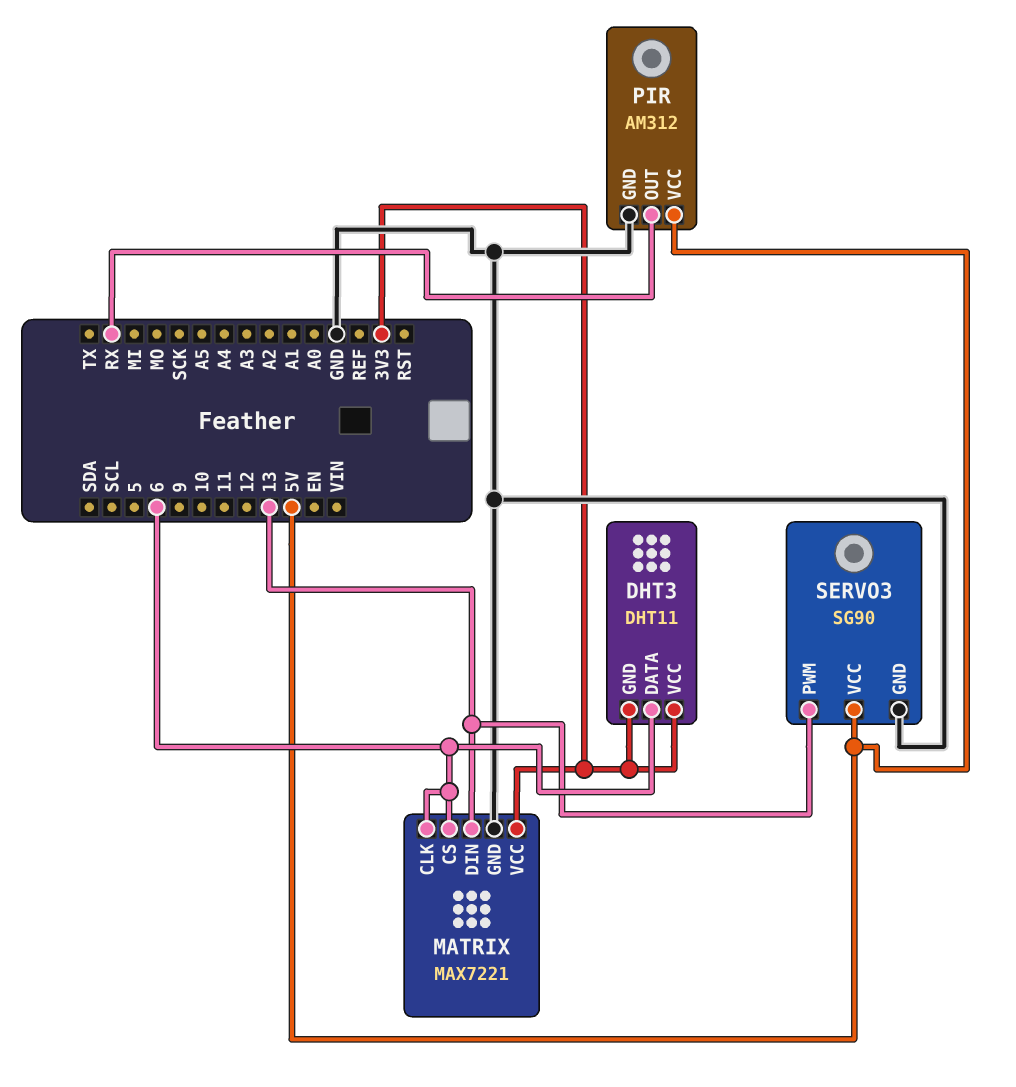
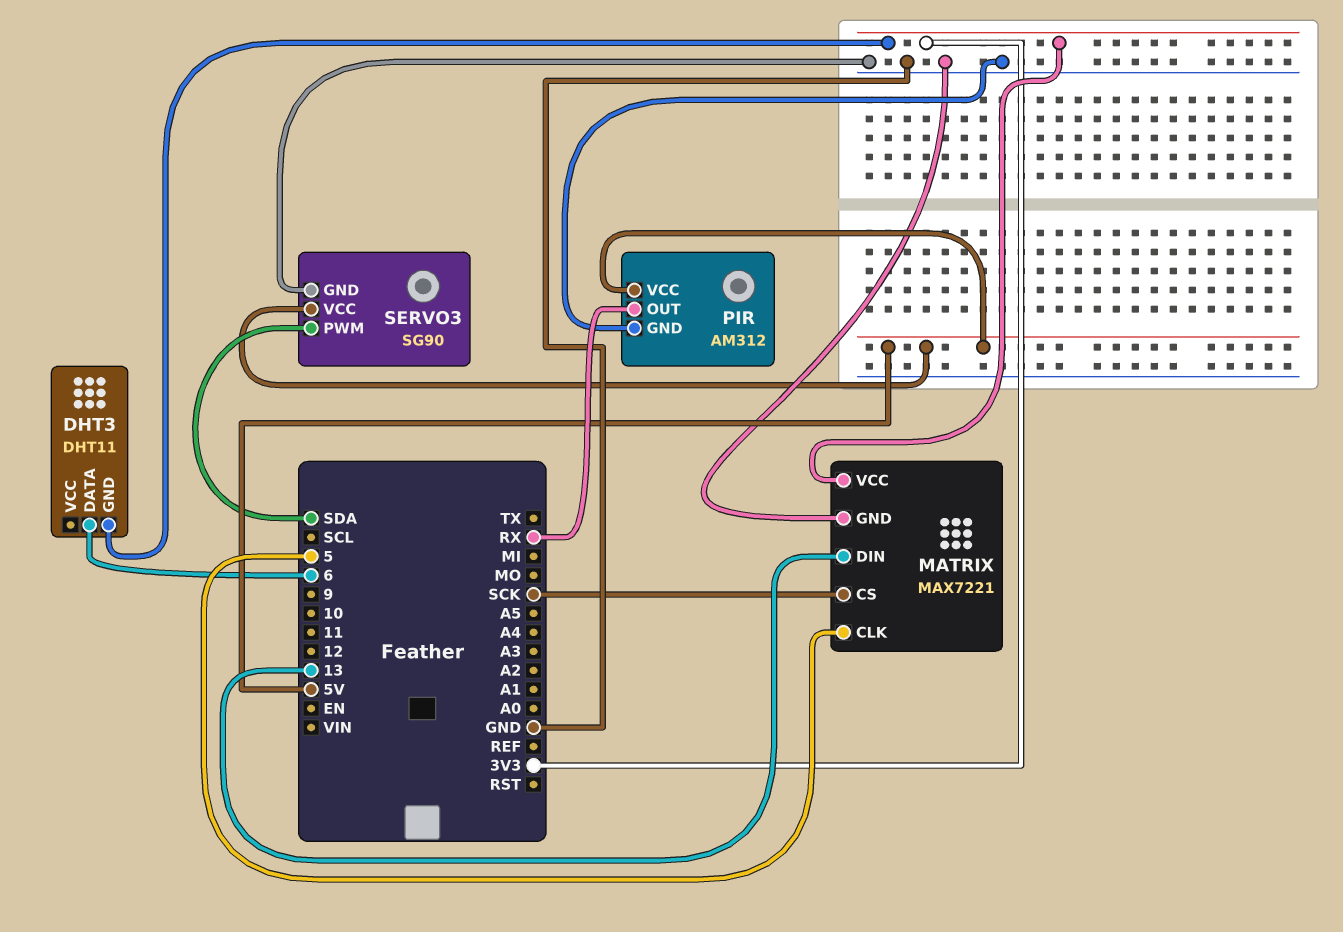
DHT3 pin VCC: 3V3 -> none
MATRIX pin CLK: 6 -> 5
MATRIX pin CS: 6 -> SCK
SERVO3 pin PWM: 13 -> SDA

